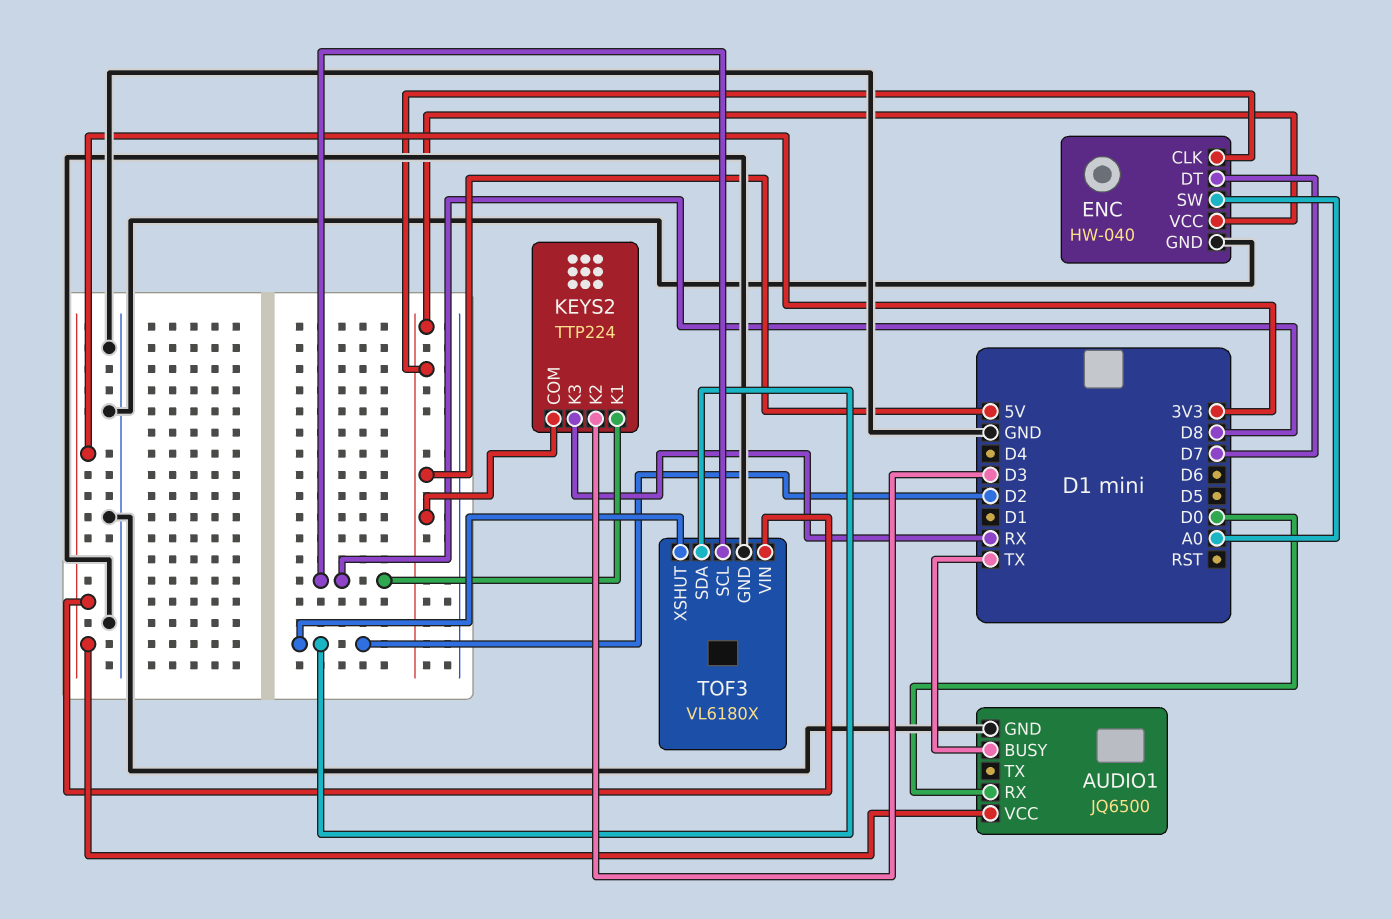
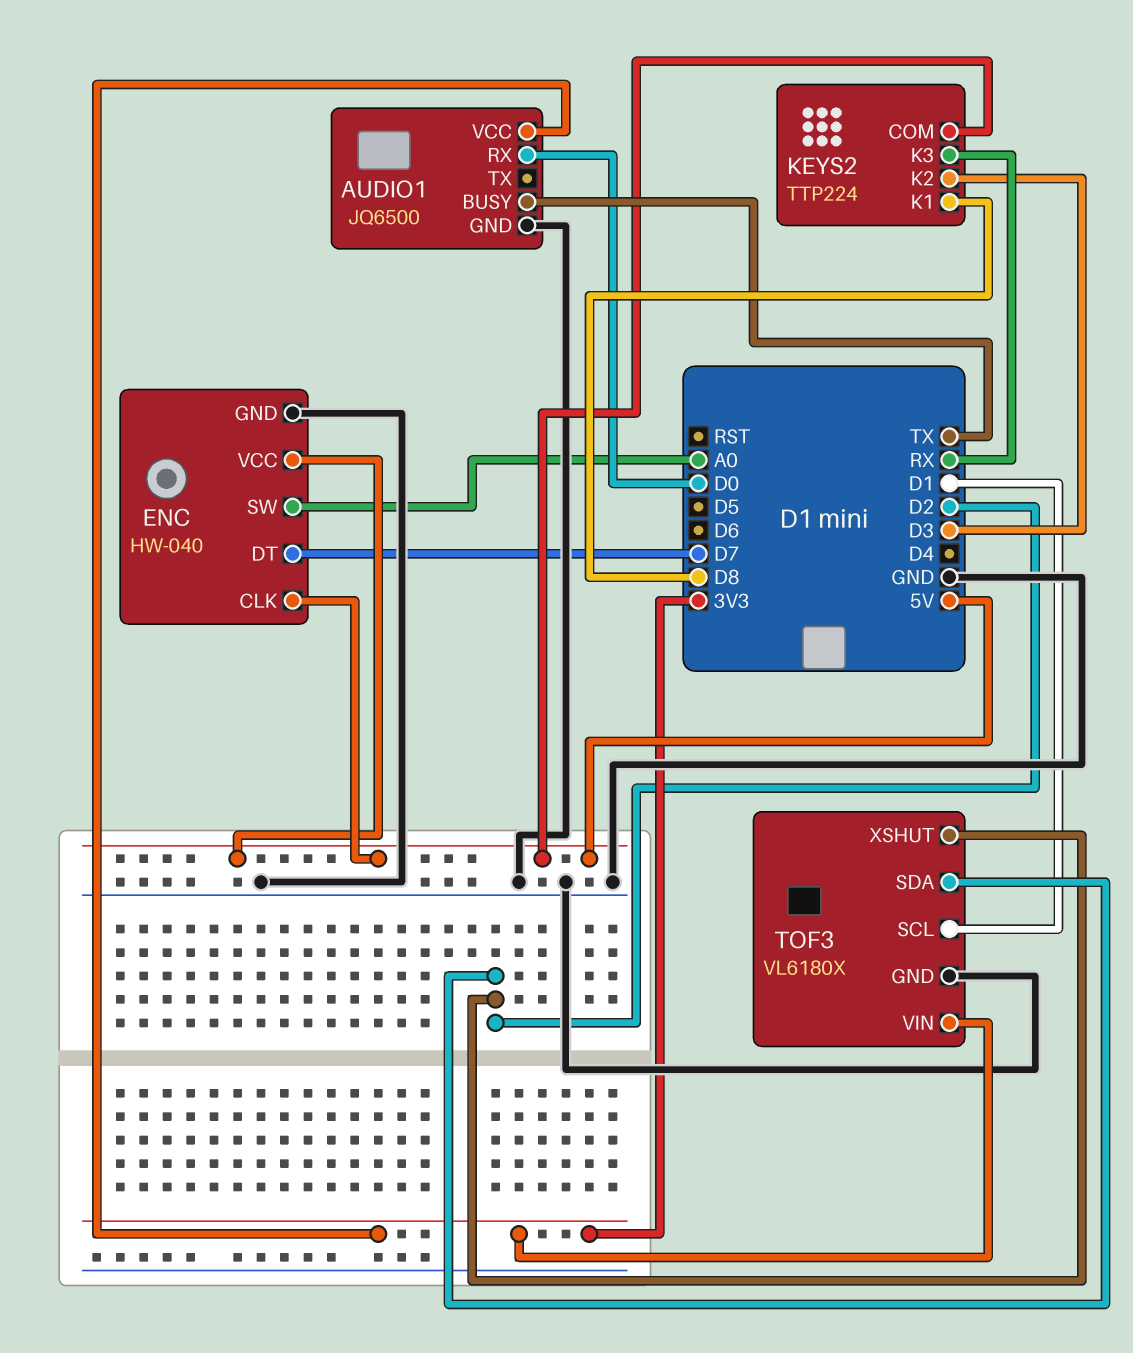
TOF3 pin SCL: D8 -> D1

